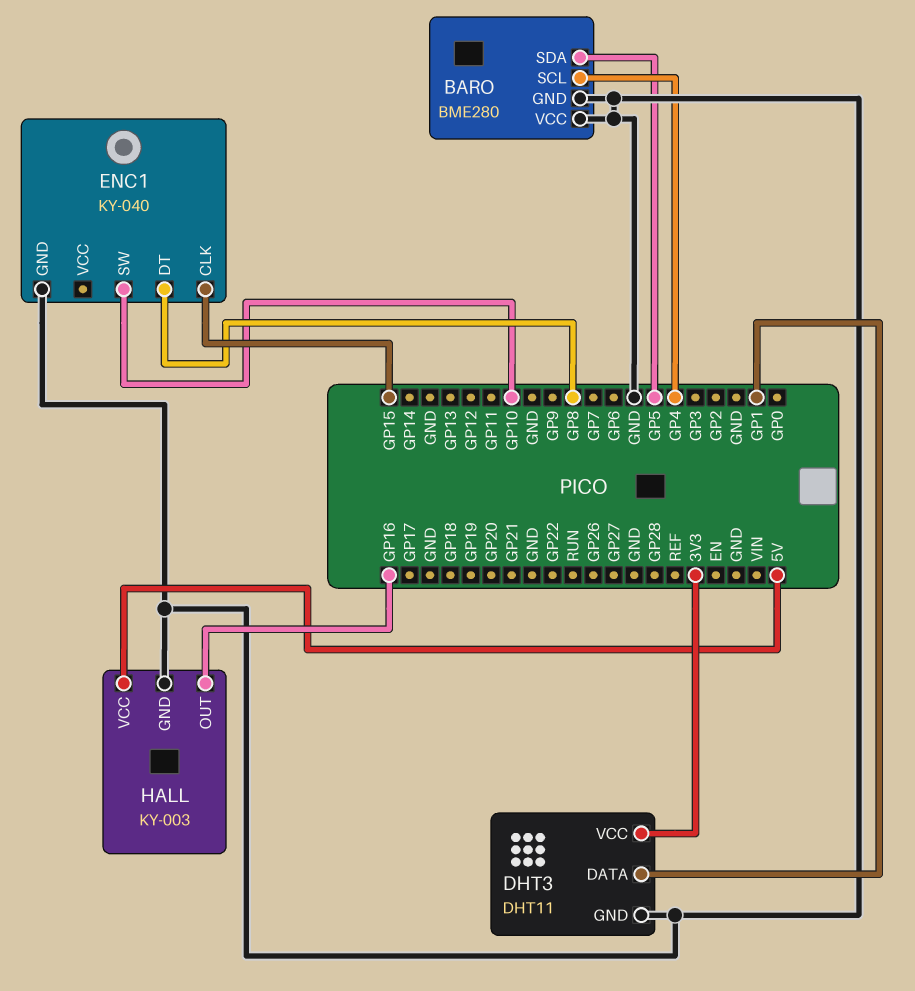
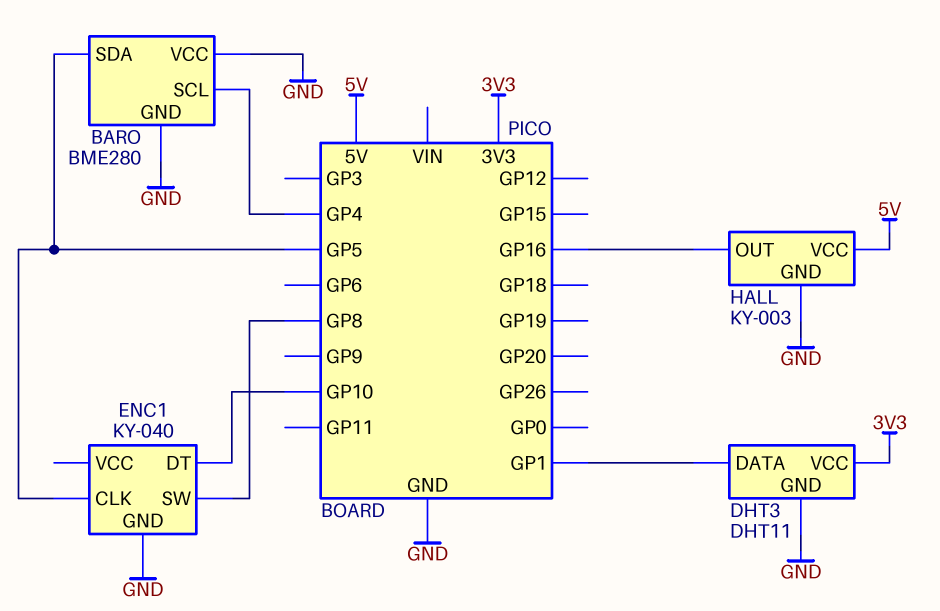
ENC1 pin CLK: GP15 -> GP5
ENC1 pin DT: GP8 -> GP10
ENC1 pin SW: GP10 -> GP8

